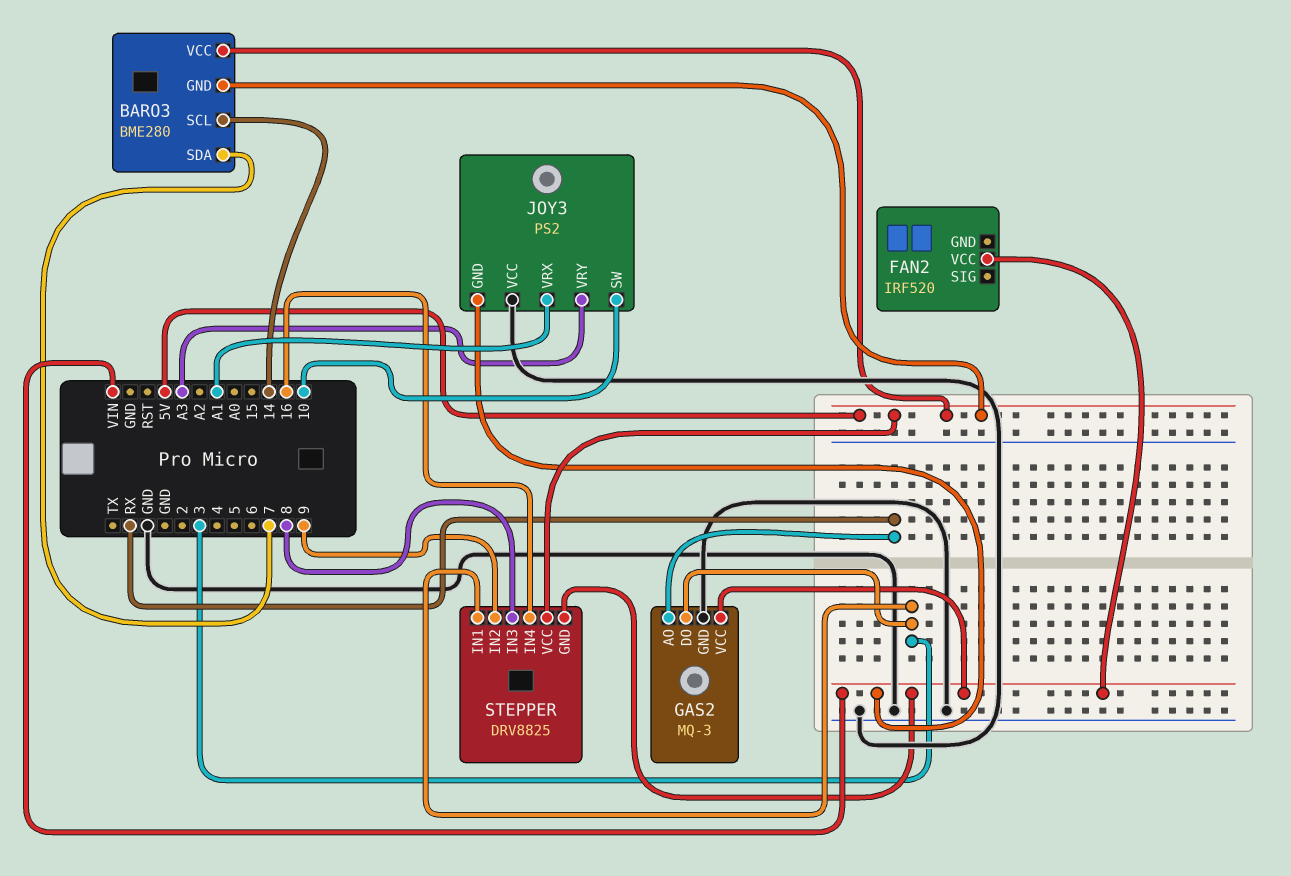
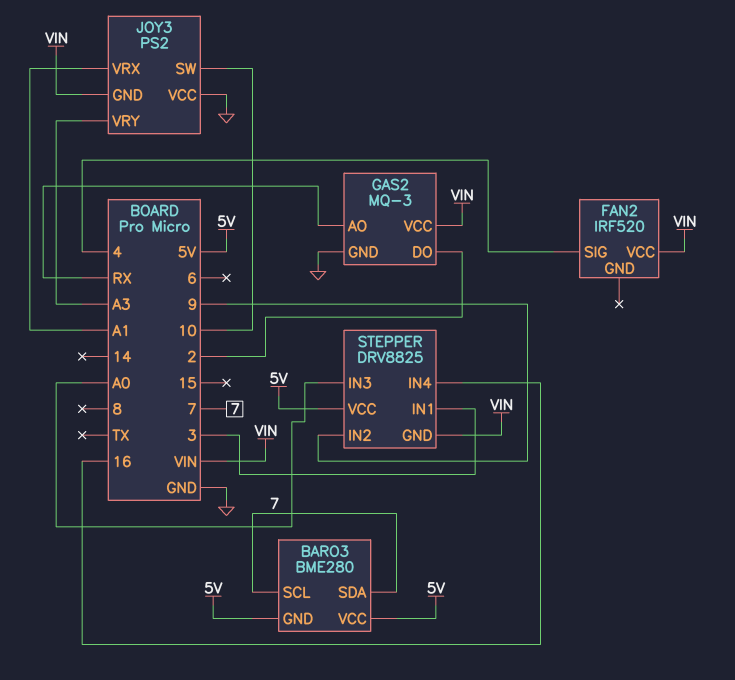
BARO3 pin SCL: 14 -> 7
FAN2 pin SIG: none -> 4
GAS2 pin DO: 3 -> 2
STEPPER pin IN3: 8 -> A0

